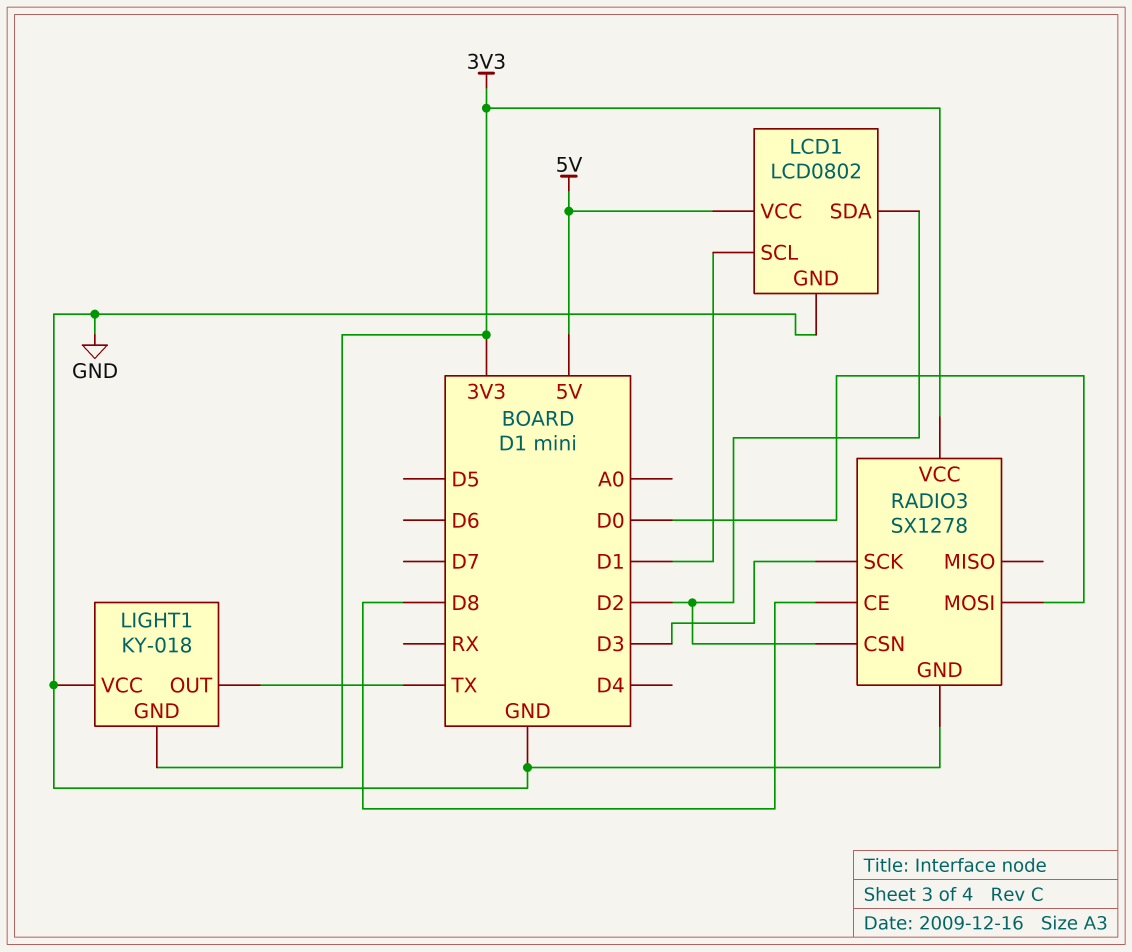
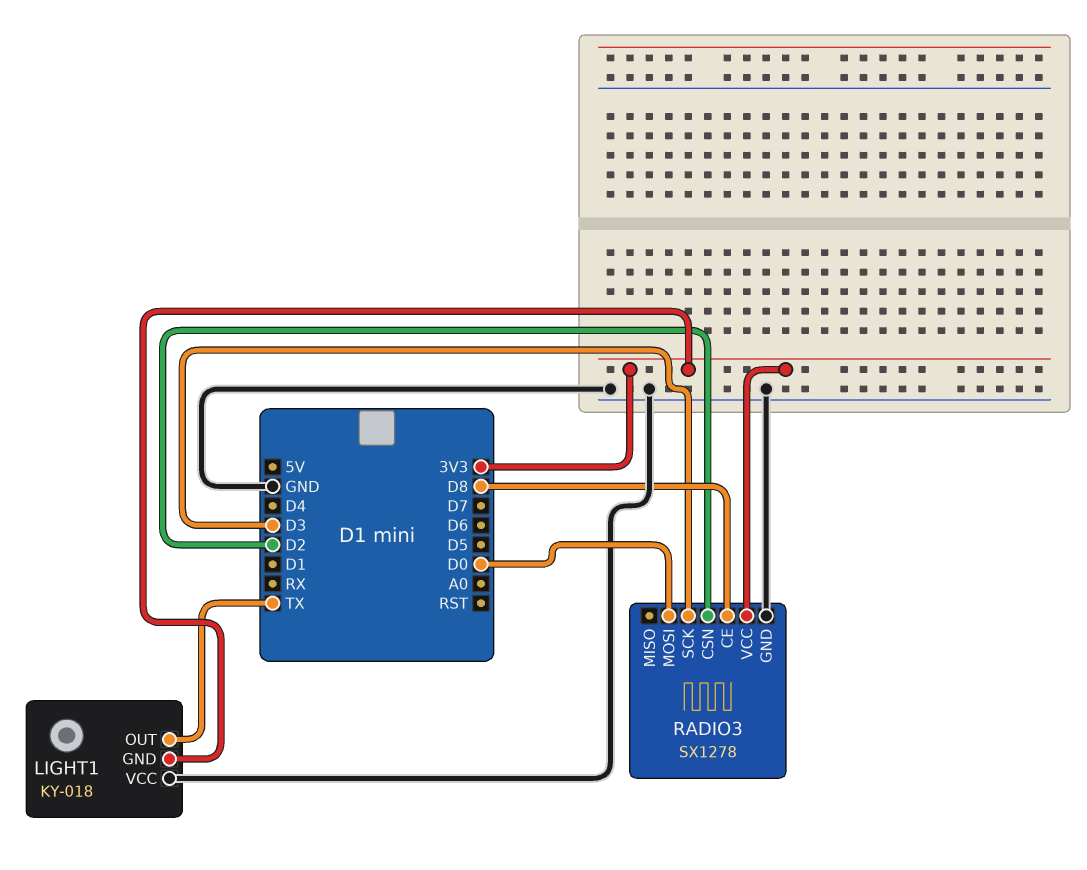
LCD1: LCD0802 -> none
LCD1 pin GND: GND -> none
LCD1 pin SCL: D1 -> none
LCD1 pin SDA: D2 -> none
LCD1 pin VCC: 5V -> none

